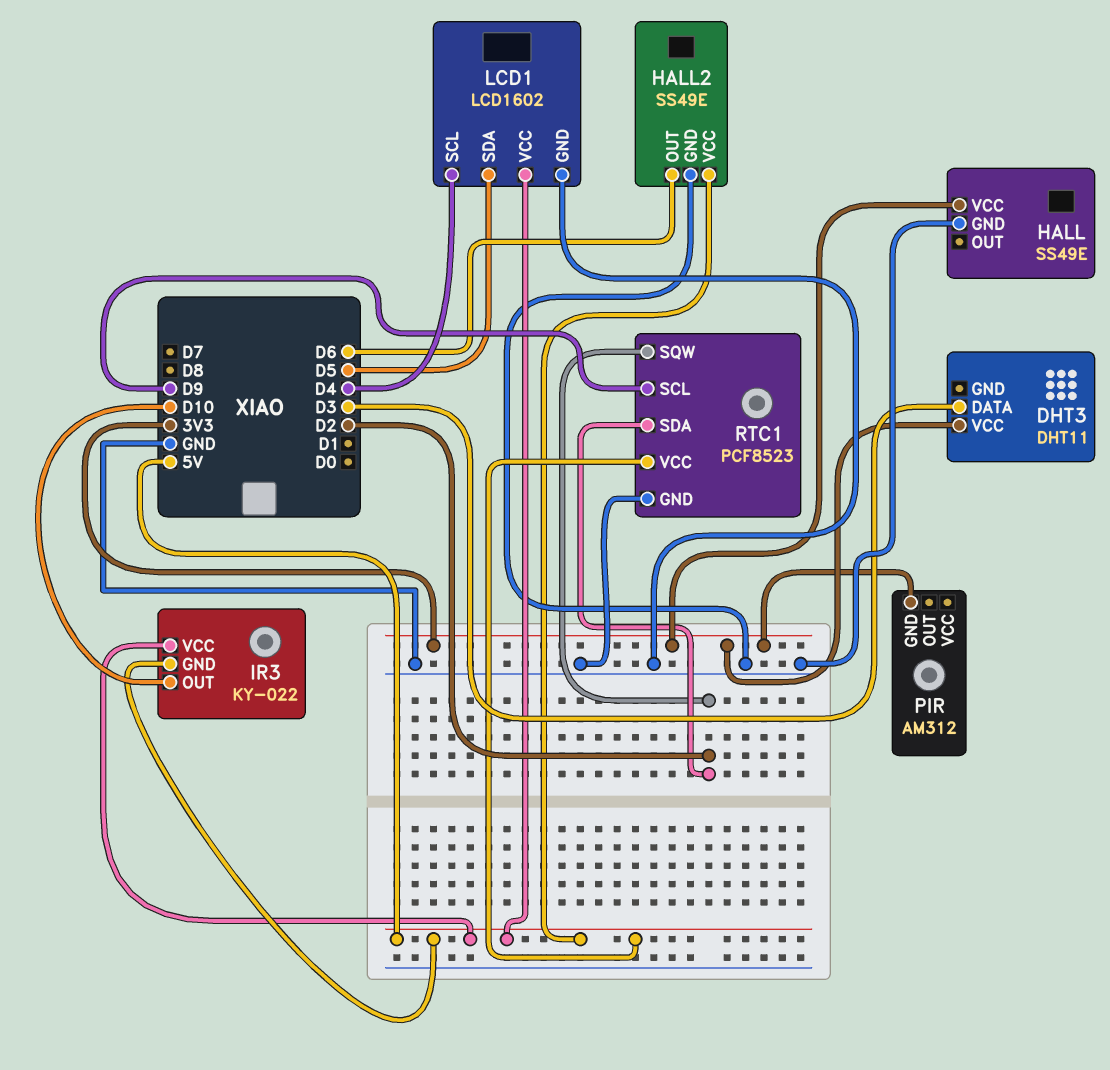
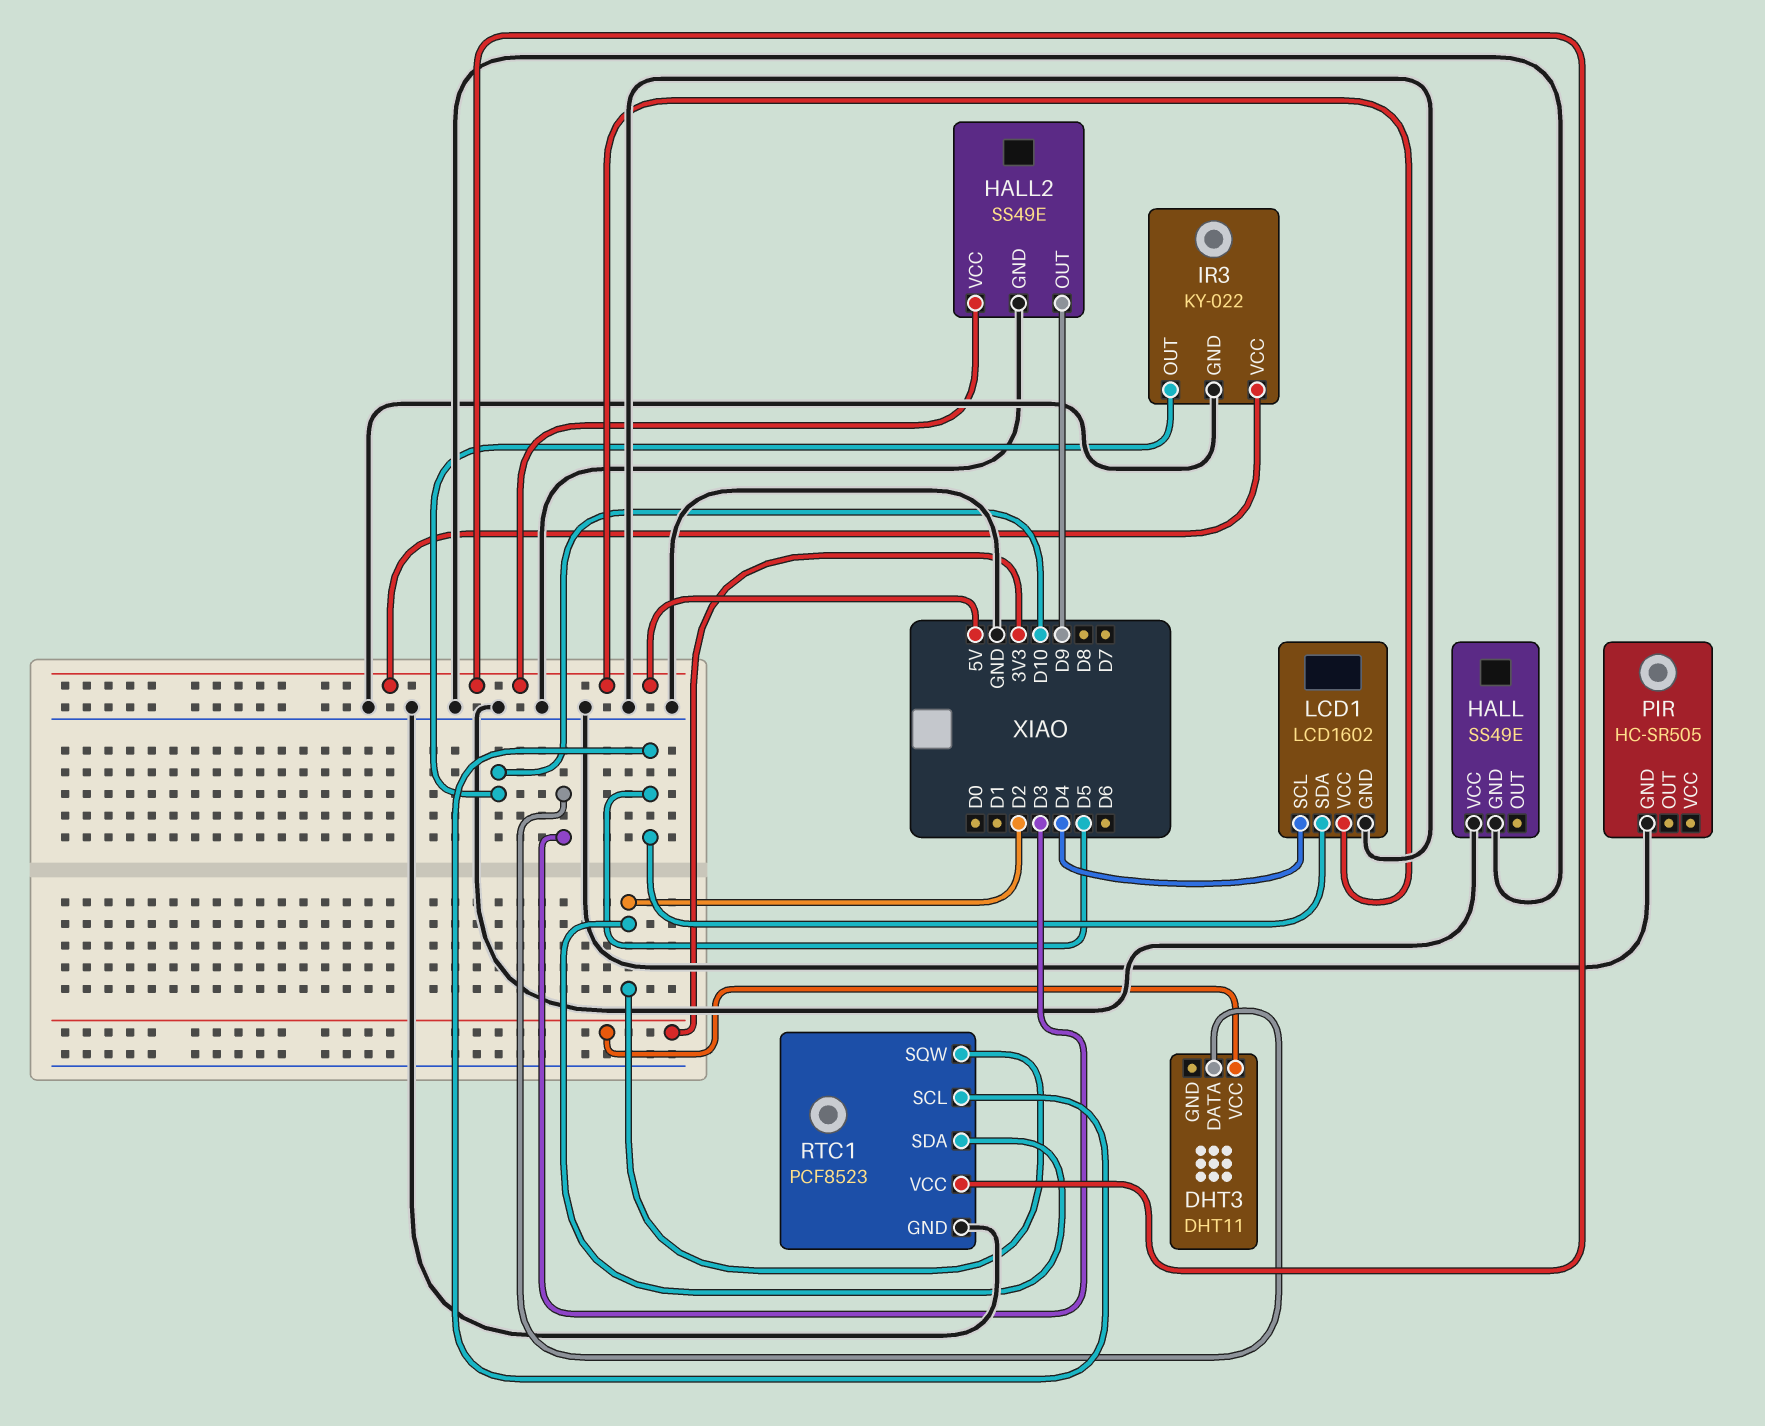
HALL pin VCC: 3V3 -> GND
HALL2 pin OUT: D6 -> D9
IR3 pin GND: 5V -> GND
PIR: AM312 -> HC-SR505
PIR pin GND: 3V3 -> GND
RTC1 pin SCL: D9 -> D5

